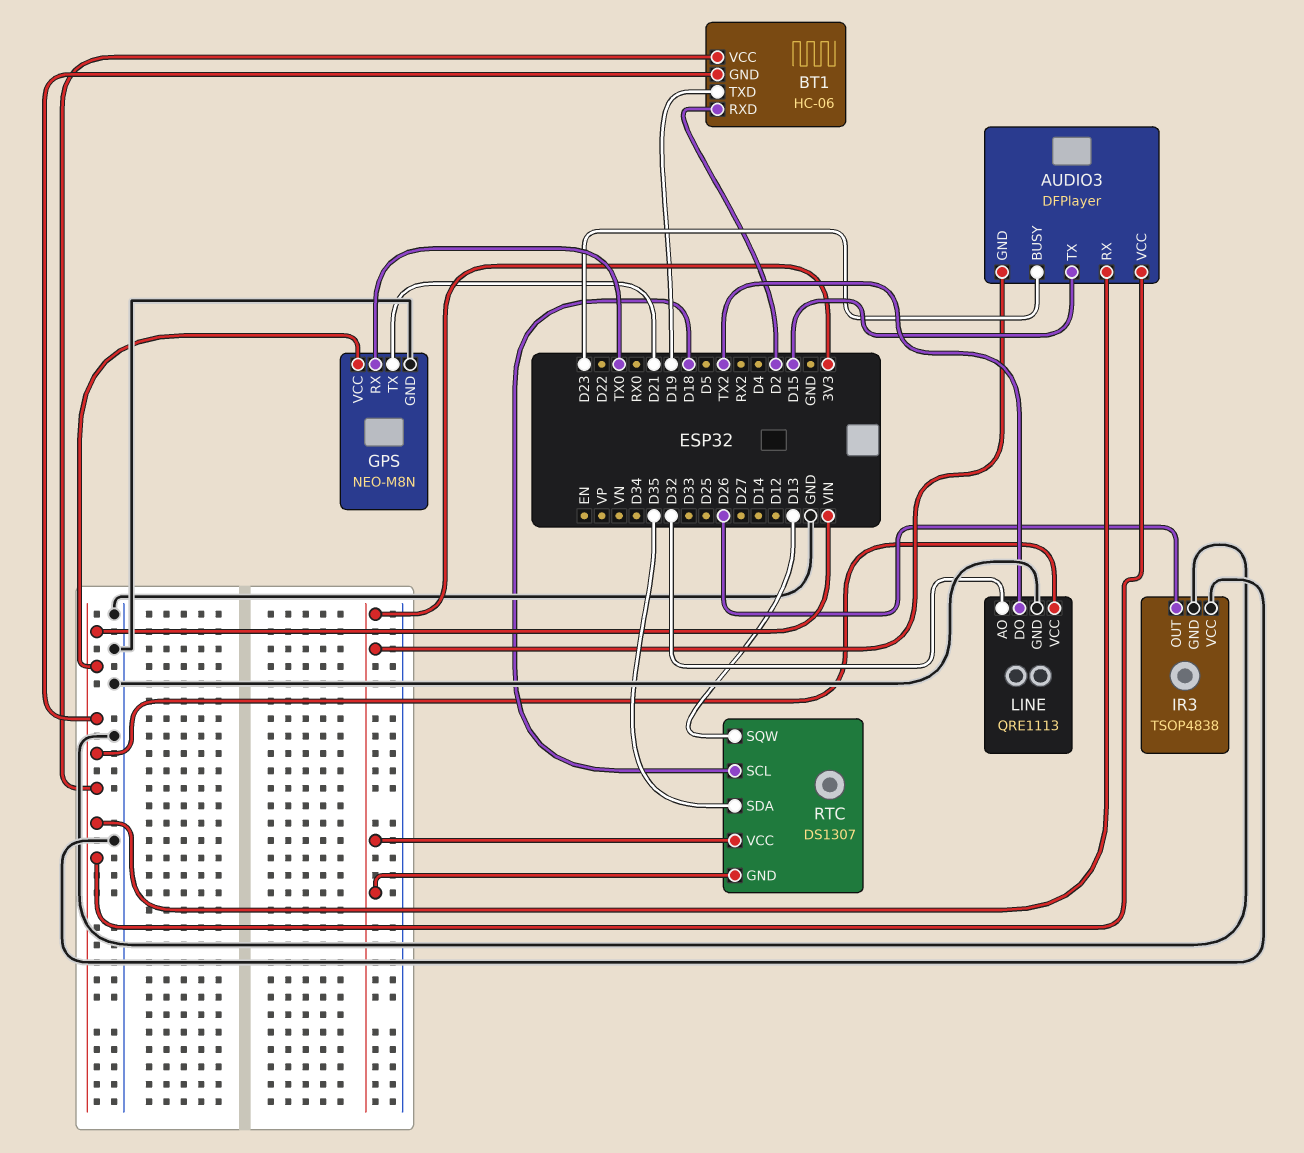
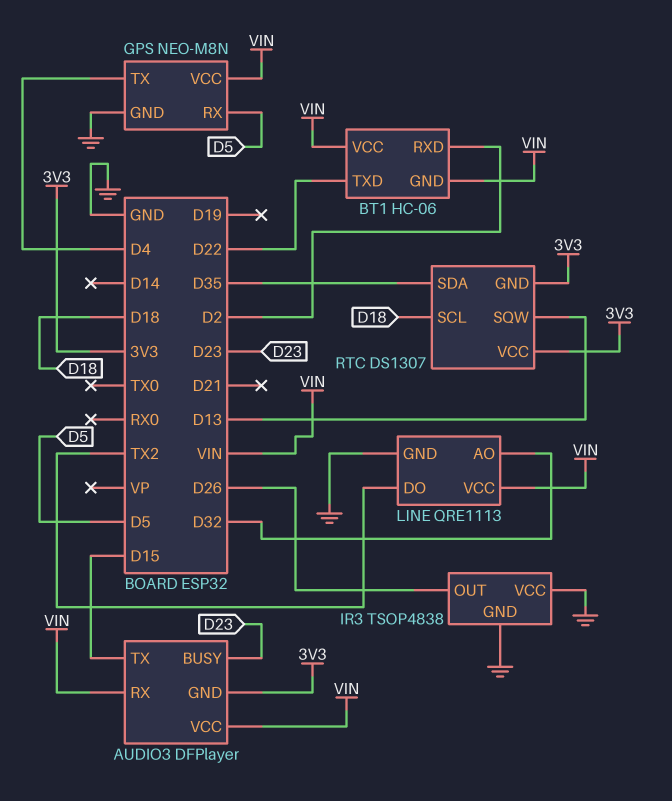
BT1 pin TXD: D19 -> D22
GPS pin RX: TX0 -> D5
GPS pin TX: D21 -> D4

